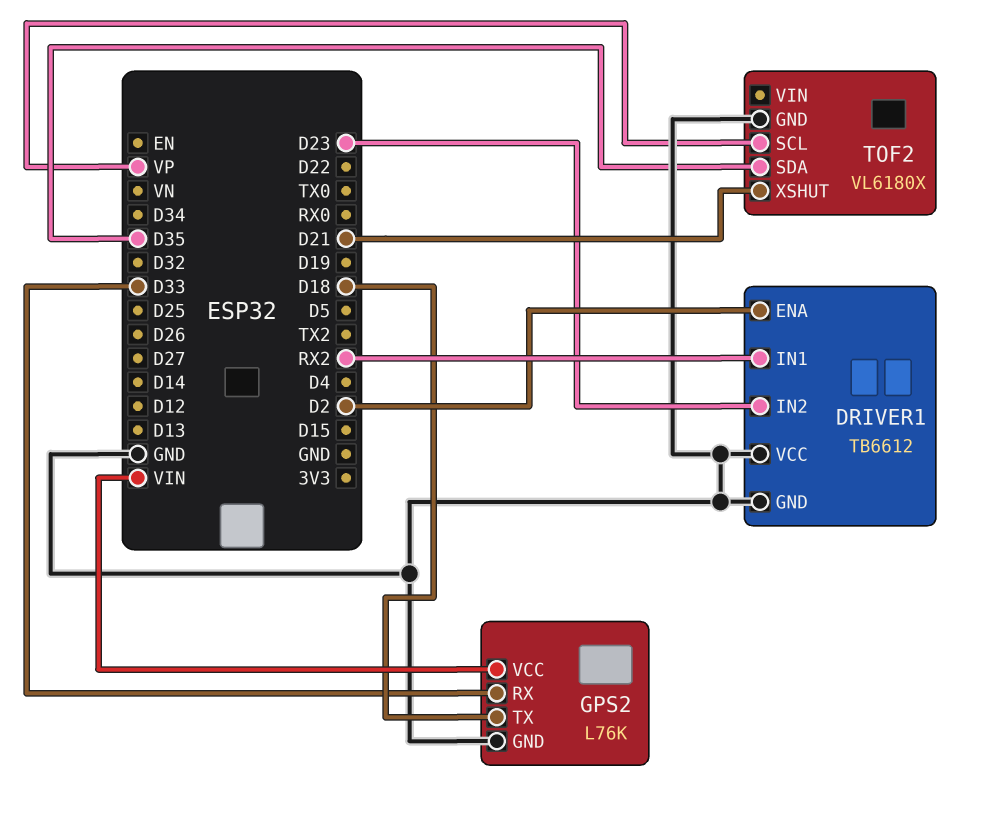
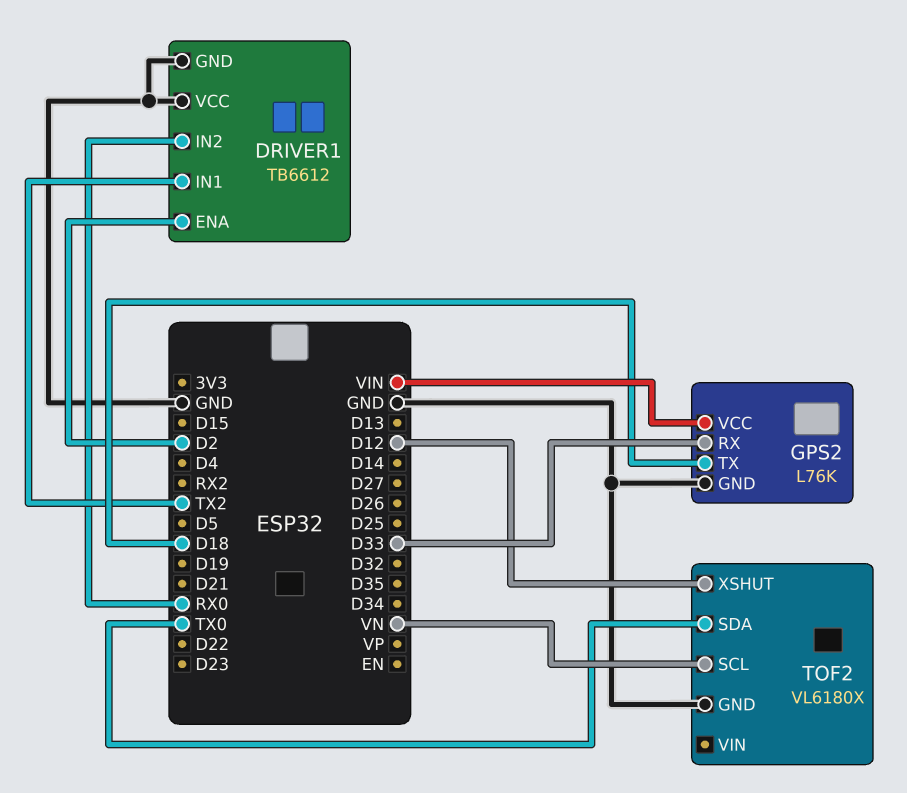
DRIVER1 pin IN1: RX2 -> TX2
DRIVER1 pin IN2: D23 -> RX0
TOF2 pin SCL: VP -> VN
TOF2 pin SDA: D35 -> TX0
TOF2 pin XSHUT: D21 -> D12

